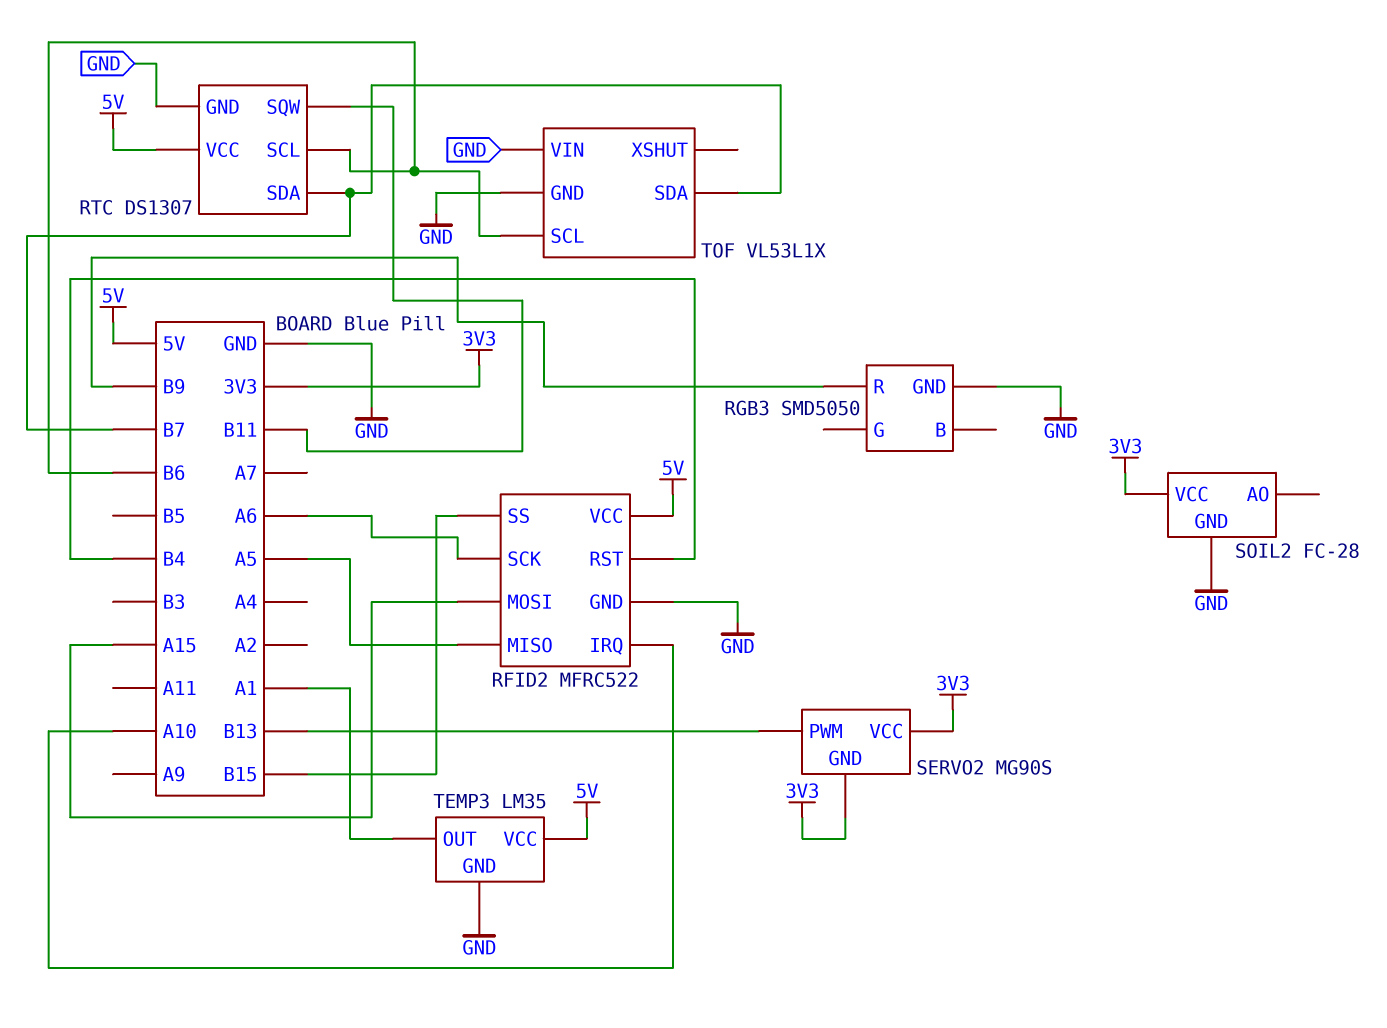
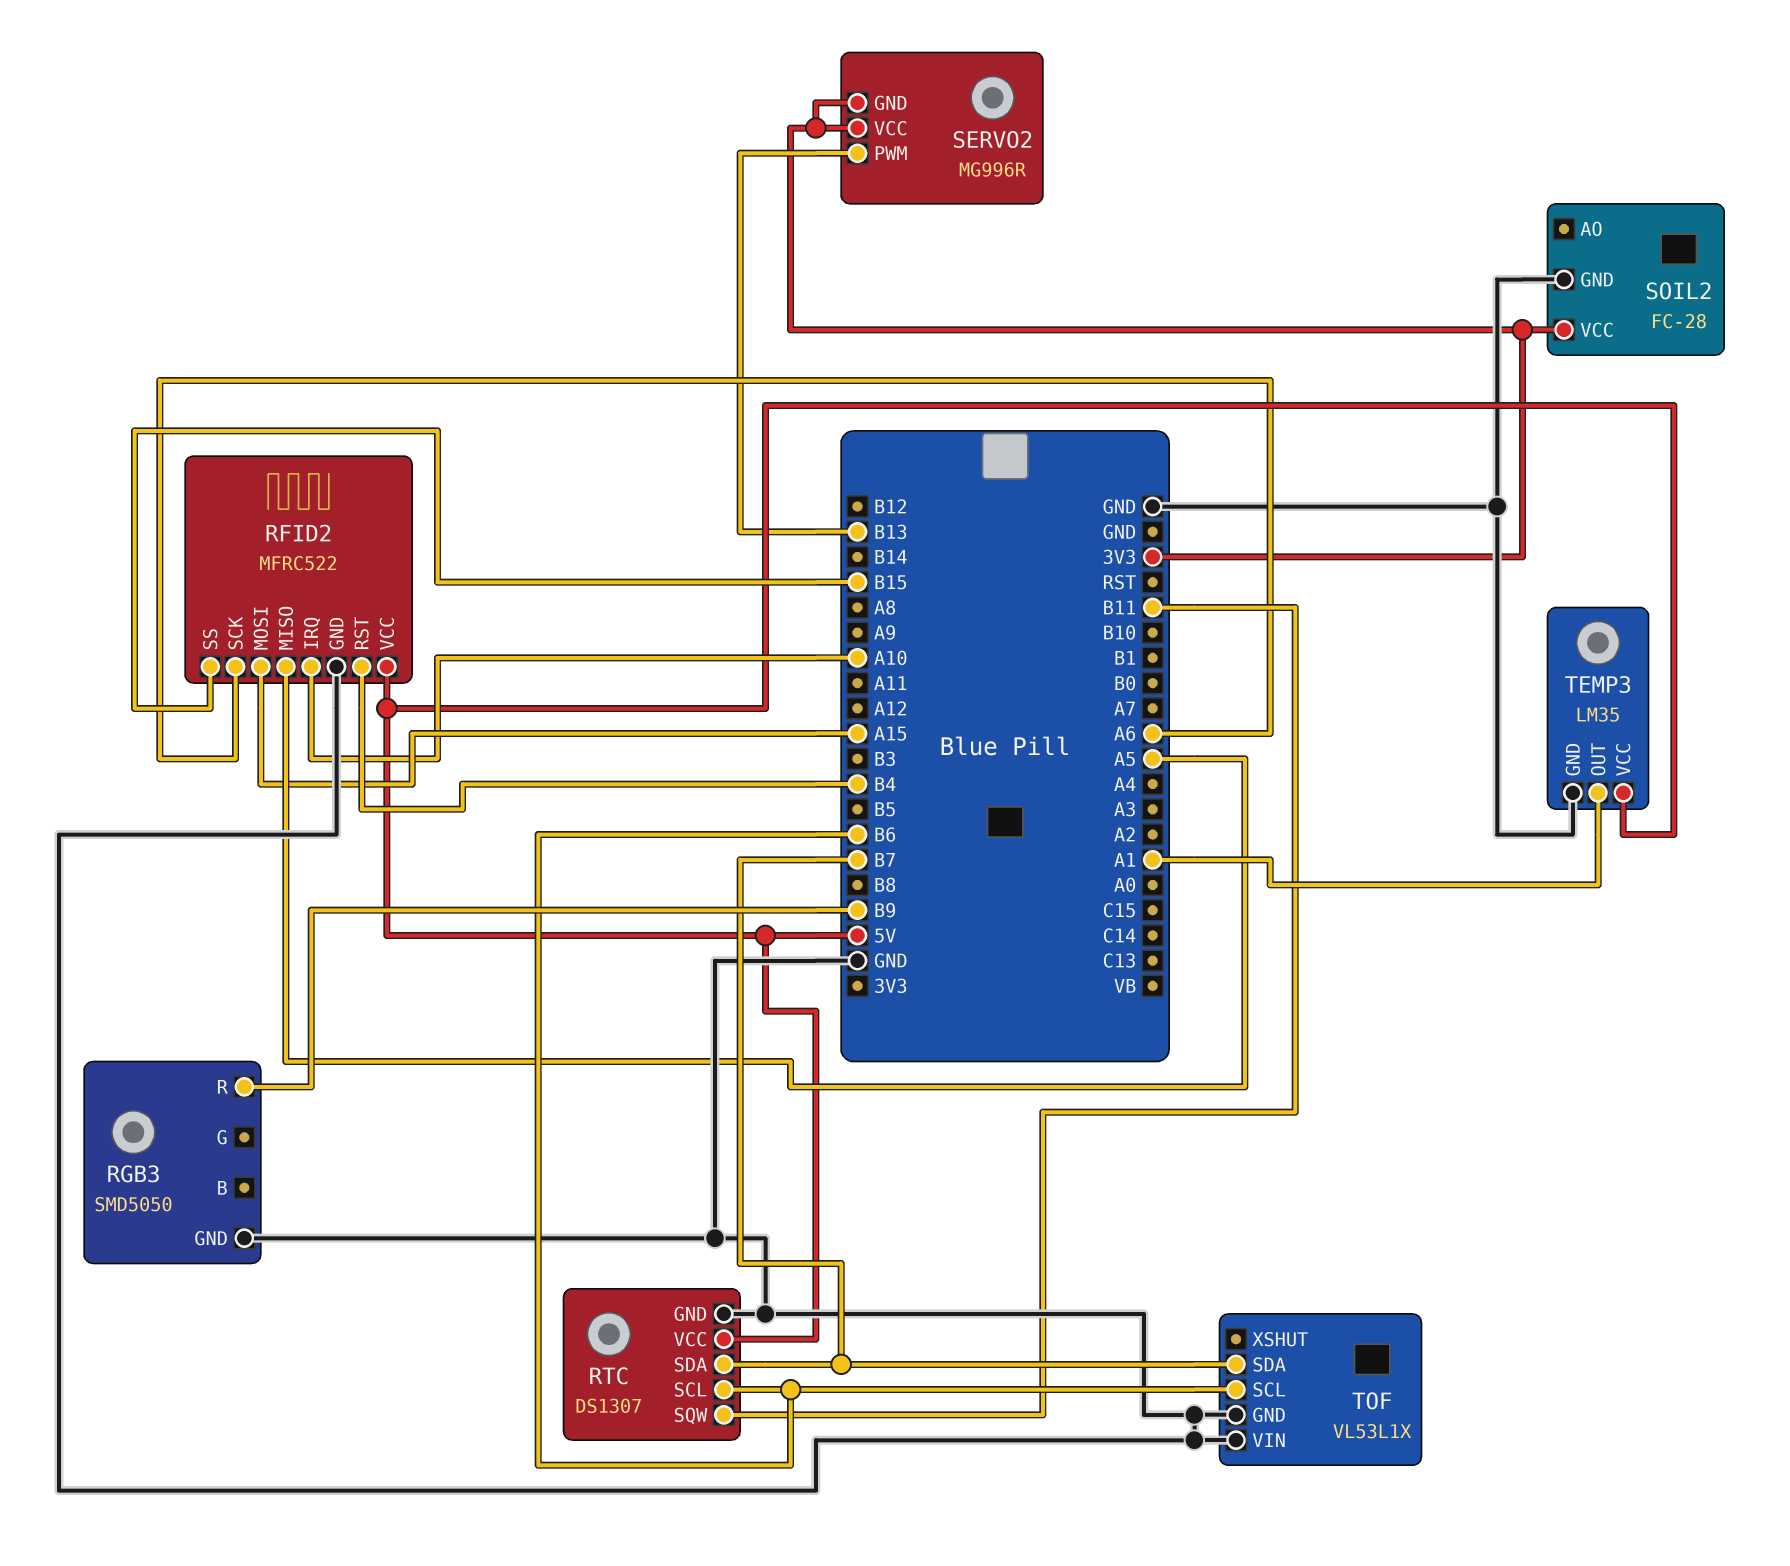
SERVO2: MG90S -> MG996R

